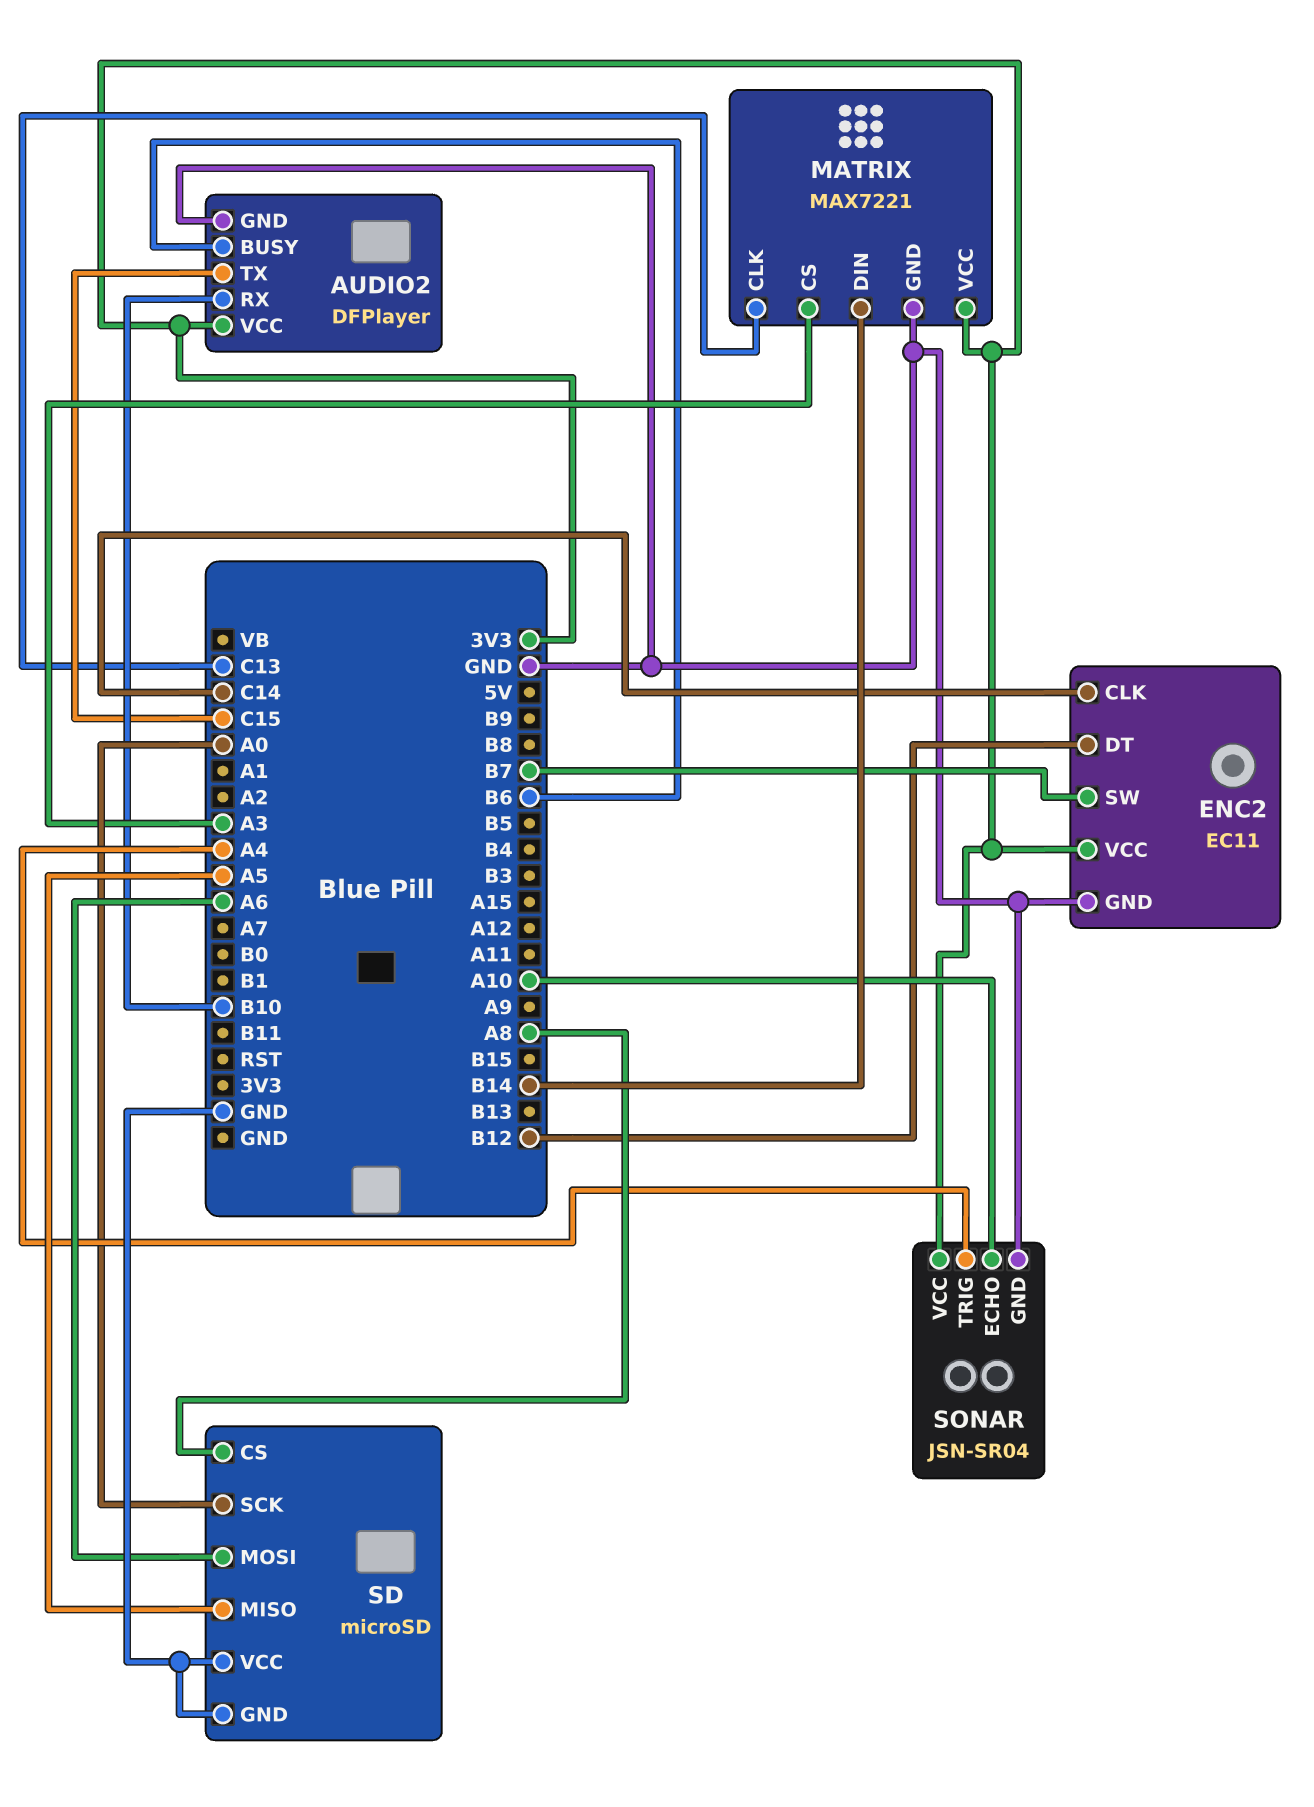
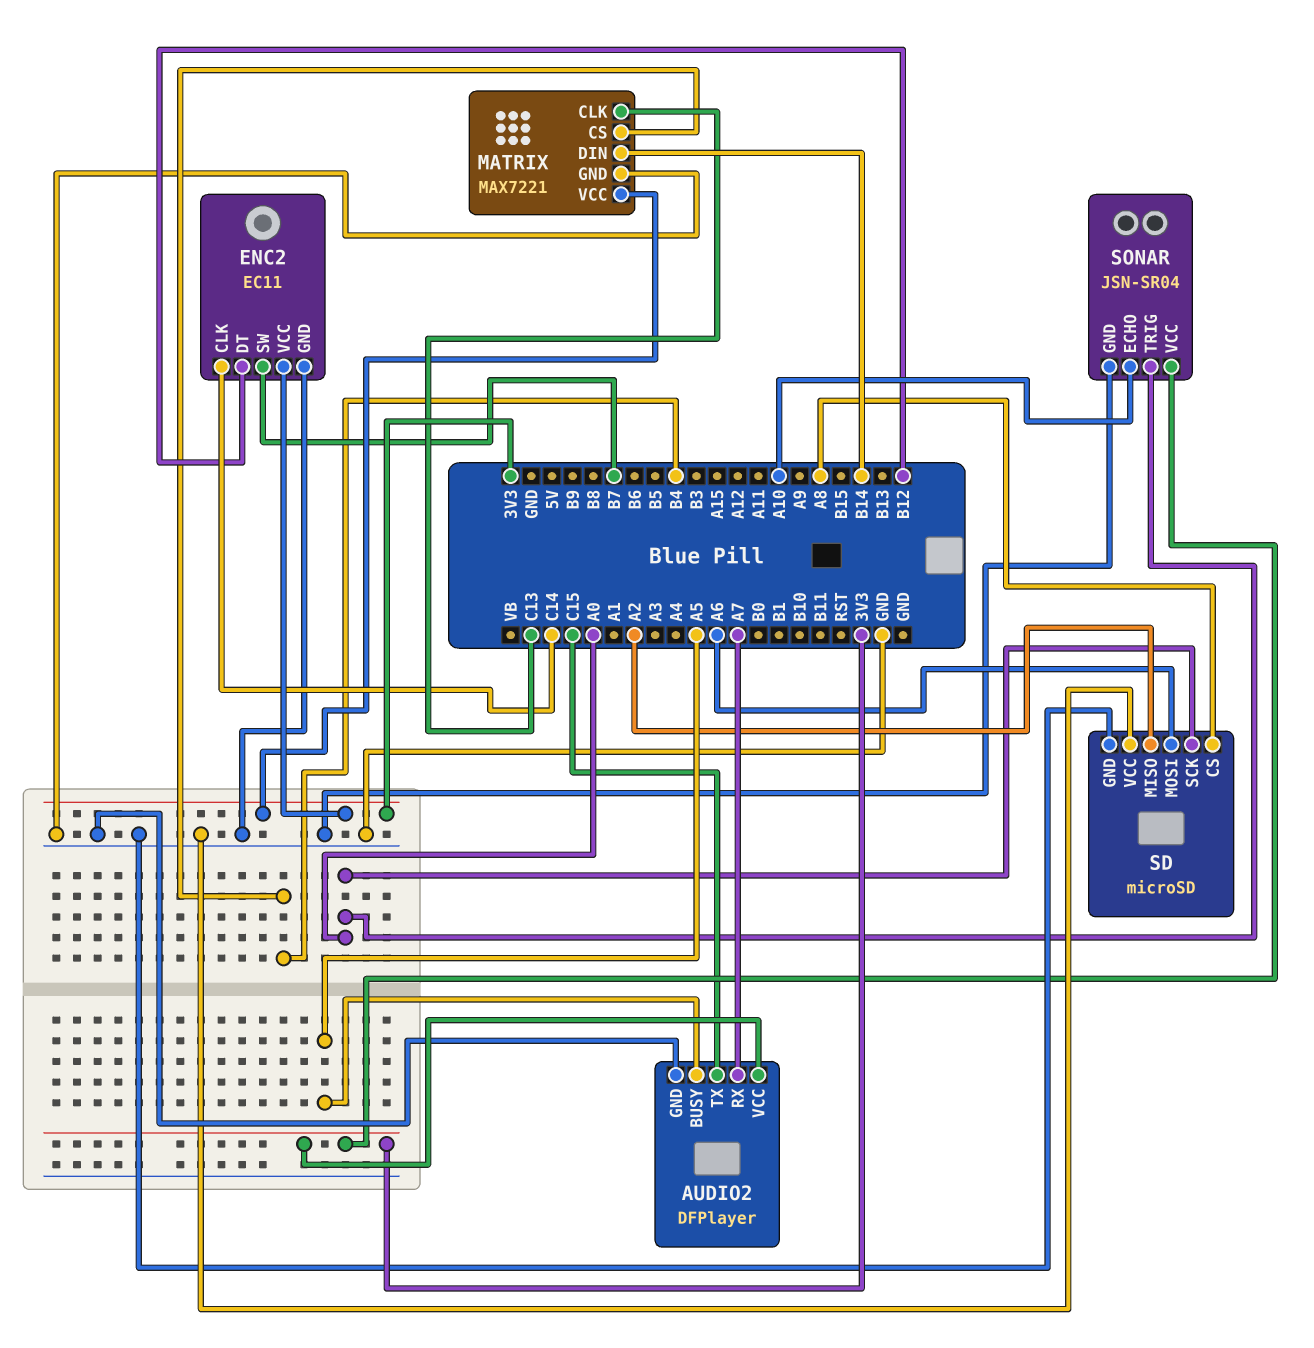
AUDIO2 pin BUSY: B6 -> A5
AUDIO2 pin RX: B10 -> A7
MATRIX pin CS: A3 -> B4
SD pin MISO: A5 -> A2
SONAR pin TRIG: A4 -> A0

